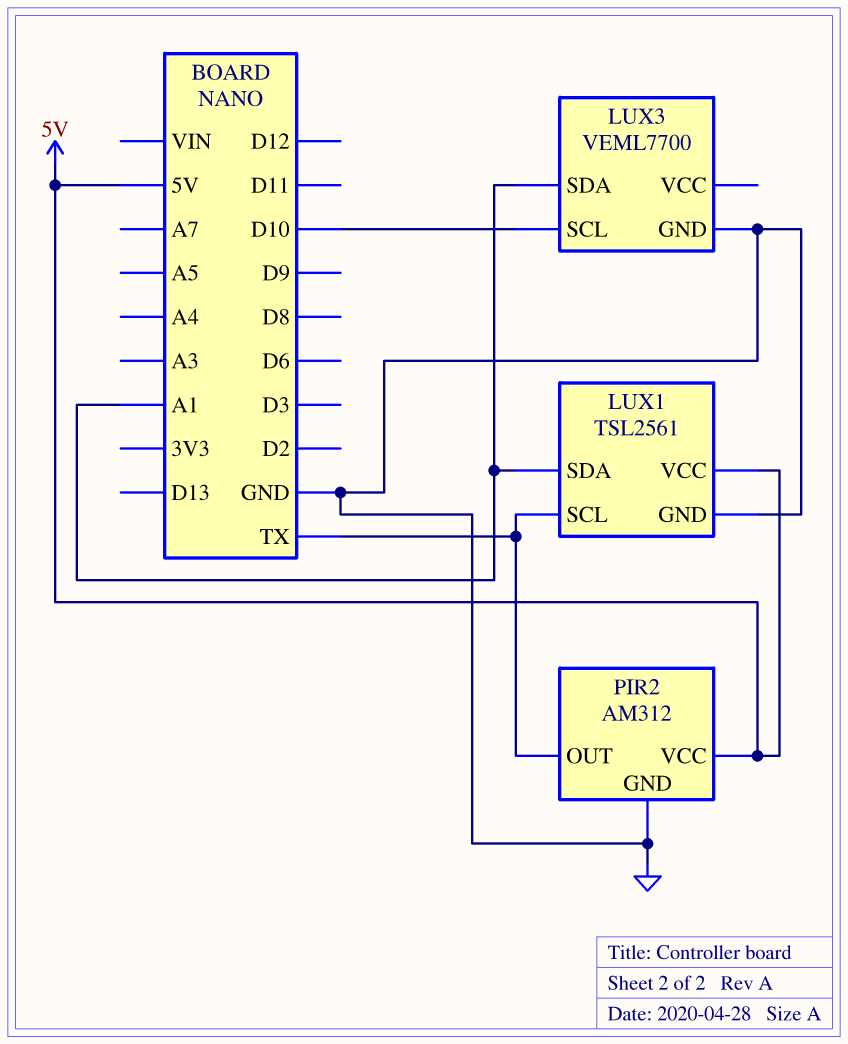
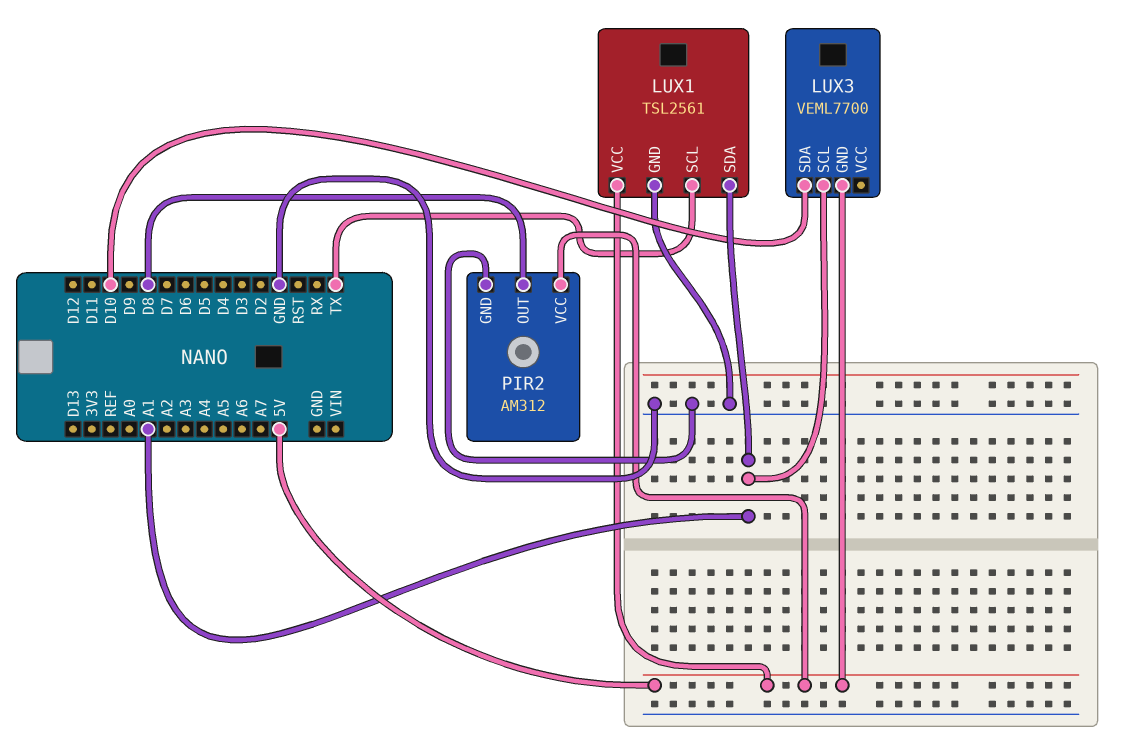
LUX3 pin GND: GND -> 5V
LUX3 pin SCL: D10 -> A1
LUX3 pin SDA: A1 -> D10
PIR2 pin OUT: TX -> D8

